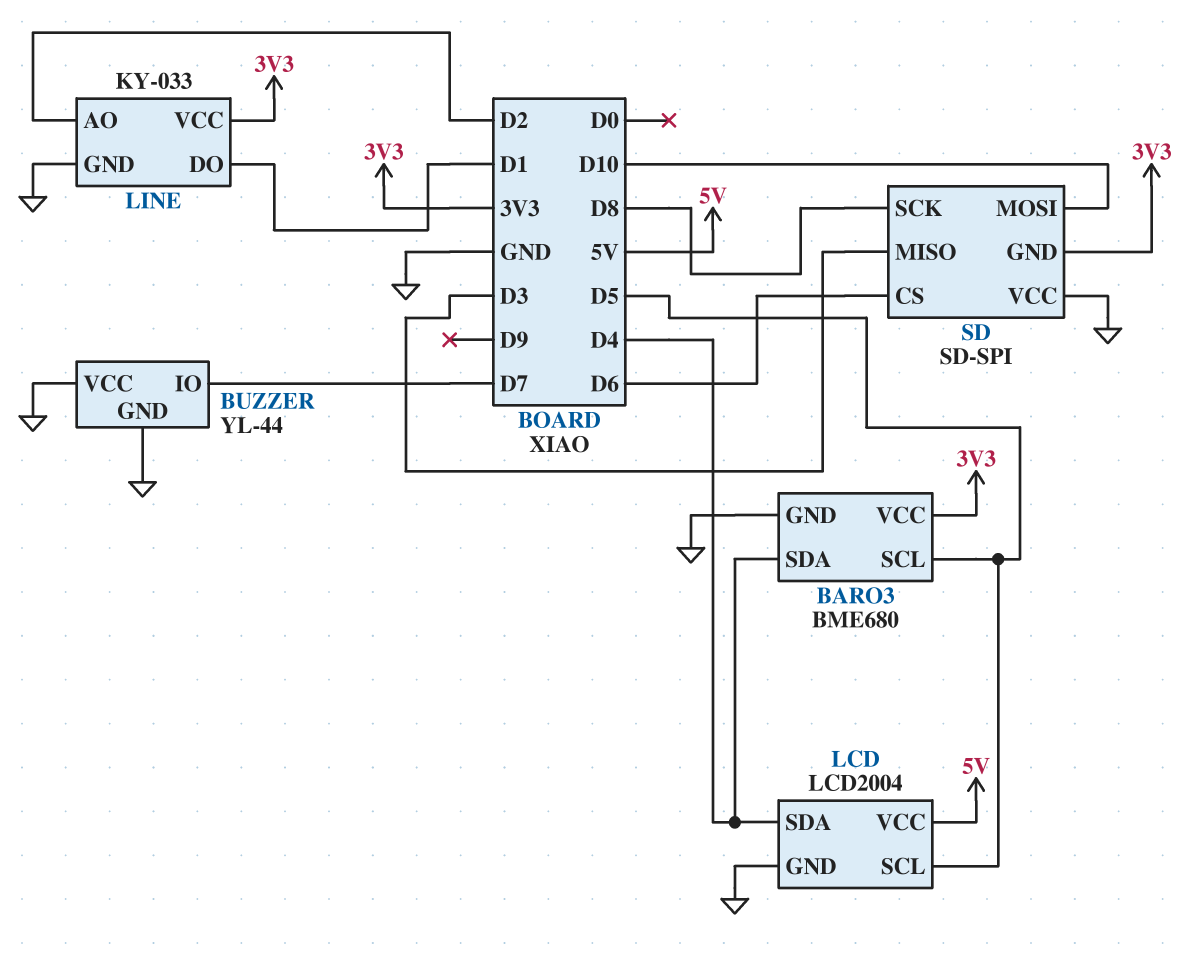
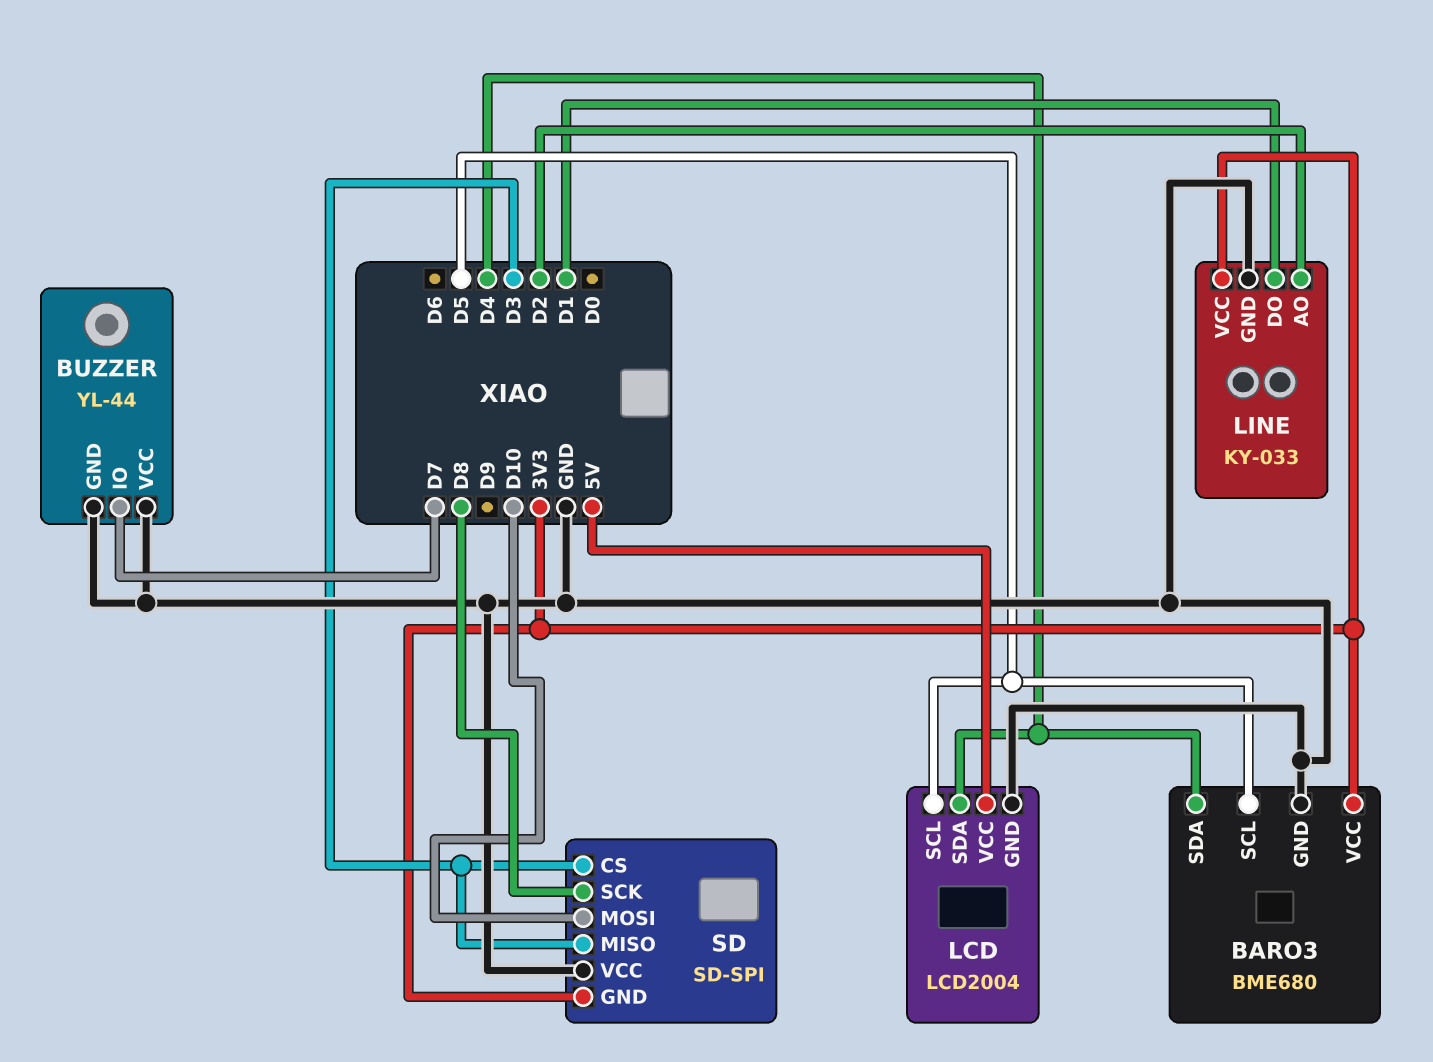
SD pin CS: D6 -> D3

